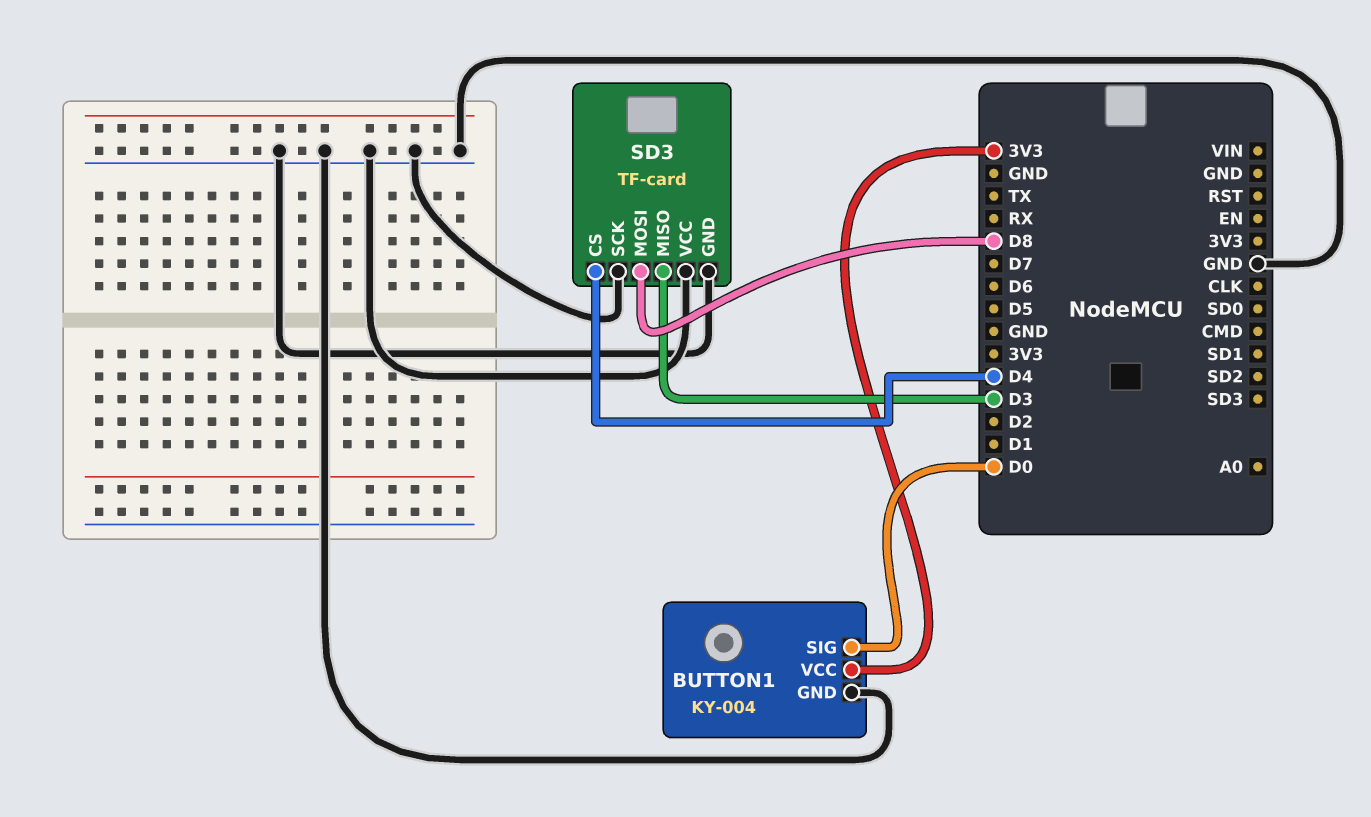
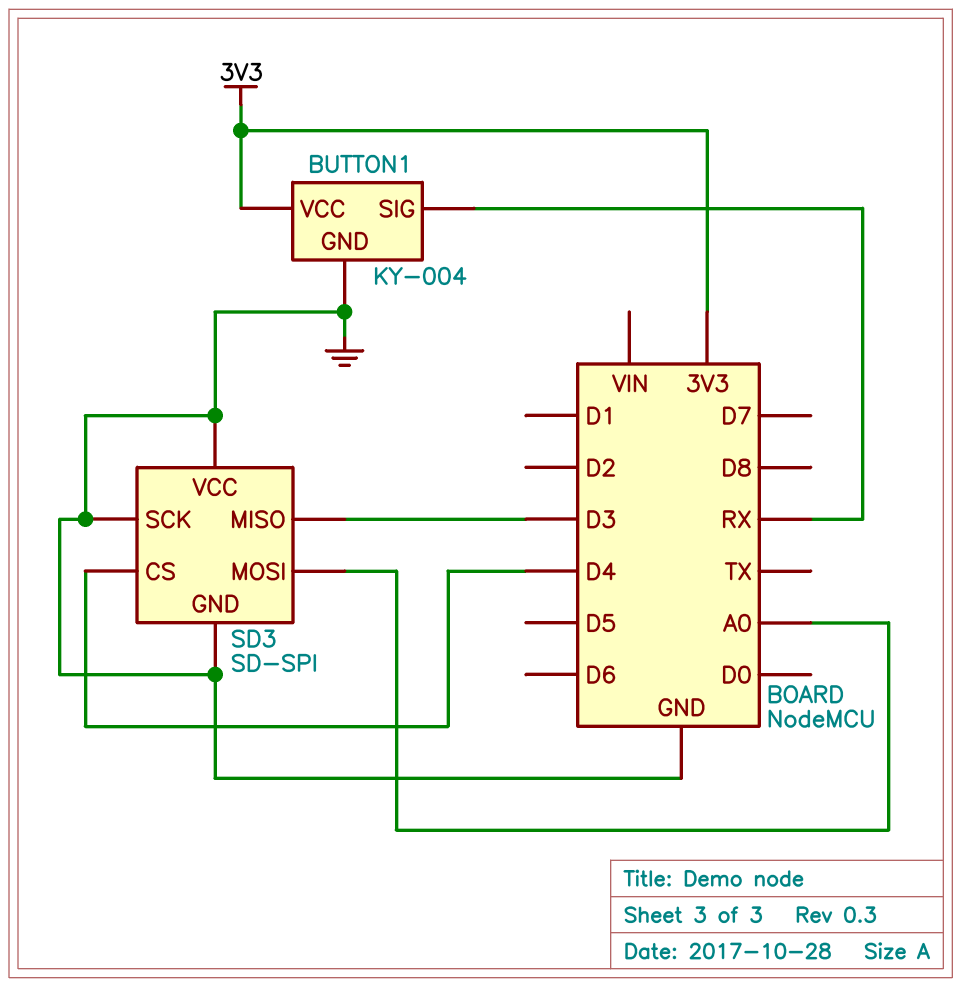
BUTTON1 pin SIG: D0 -> RX
SD3: TF-card -> SD-SPI
SD3 pin MOSI: D8 -> A0

